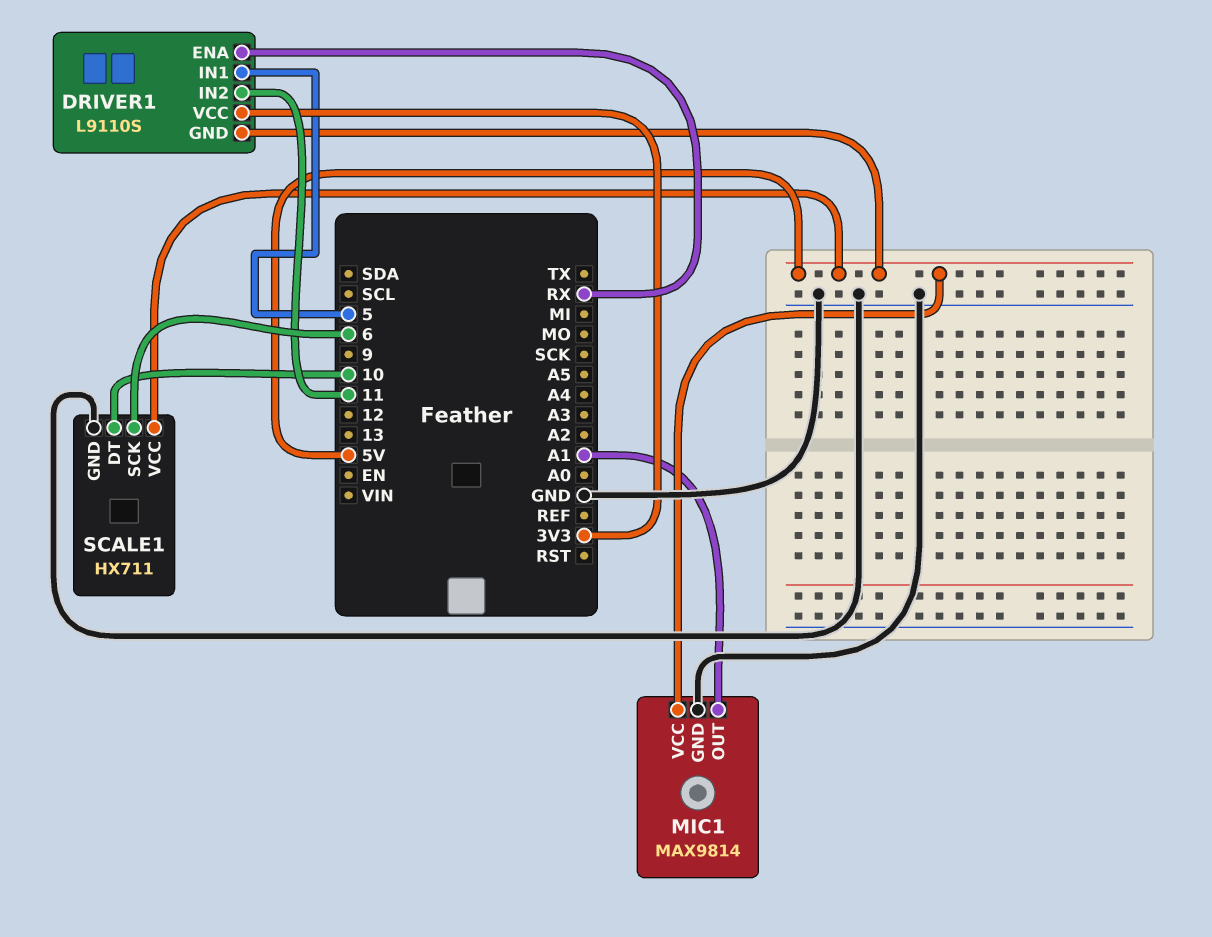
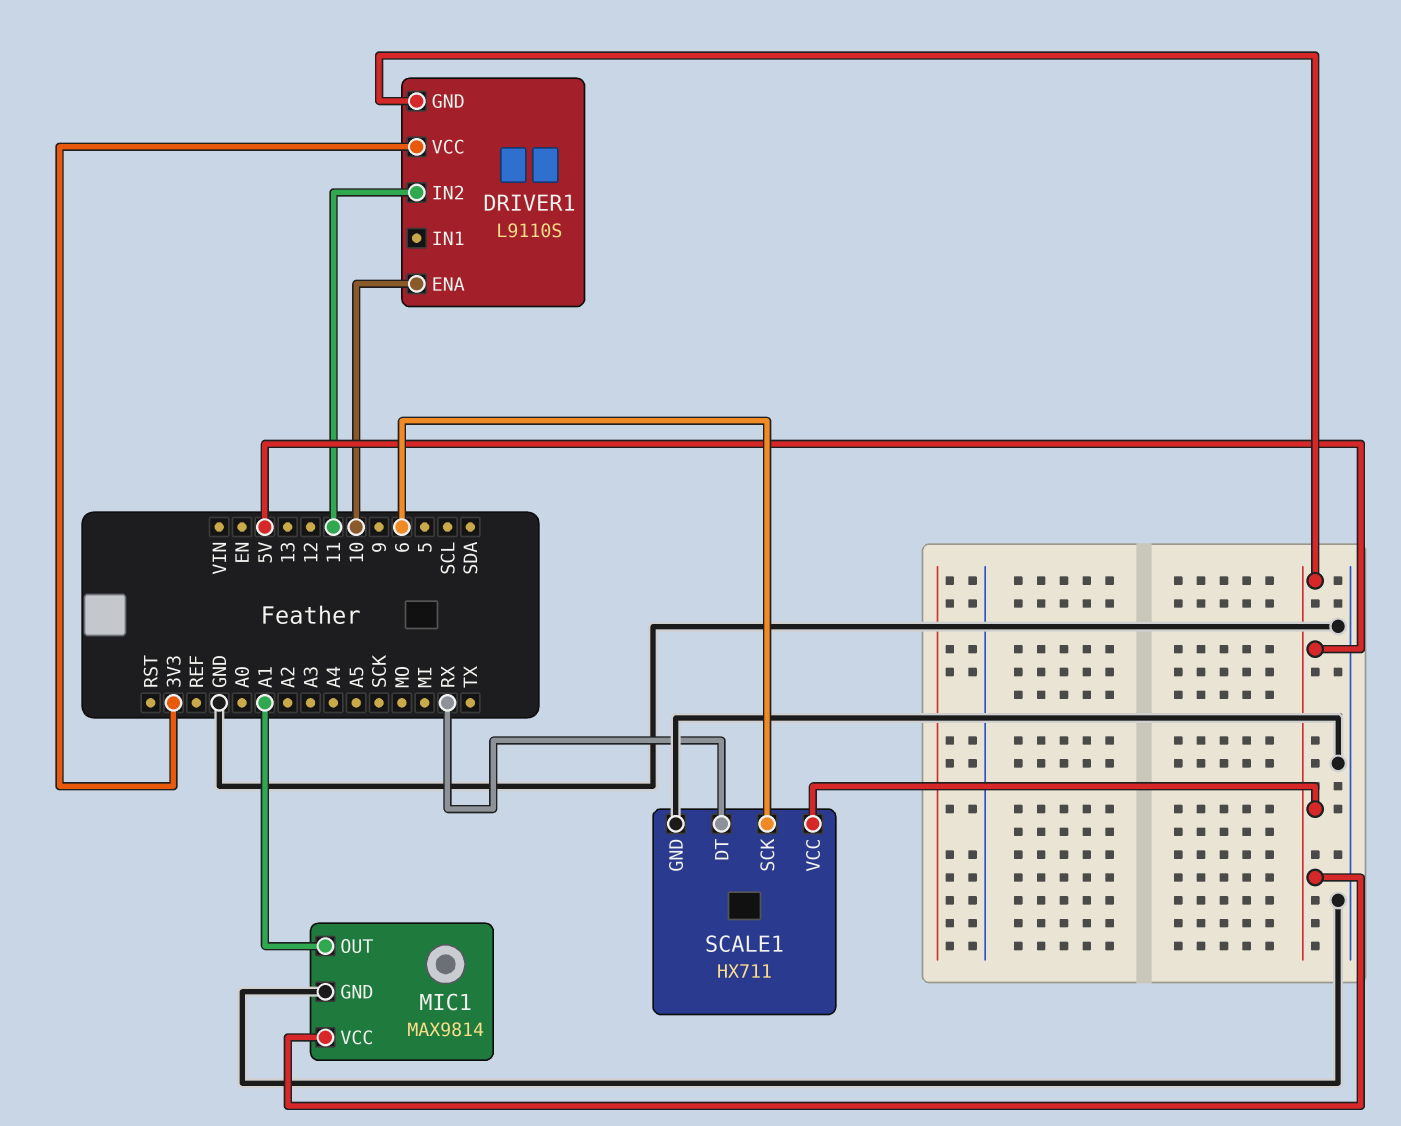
DRIVER1 pin ENA: RX -> 10
DRIVER1 pin IN1: 5 -> none
SCALE1 pin DT: 10 -> RX

